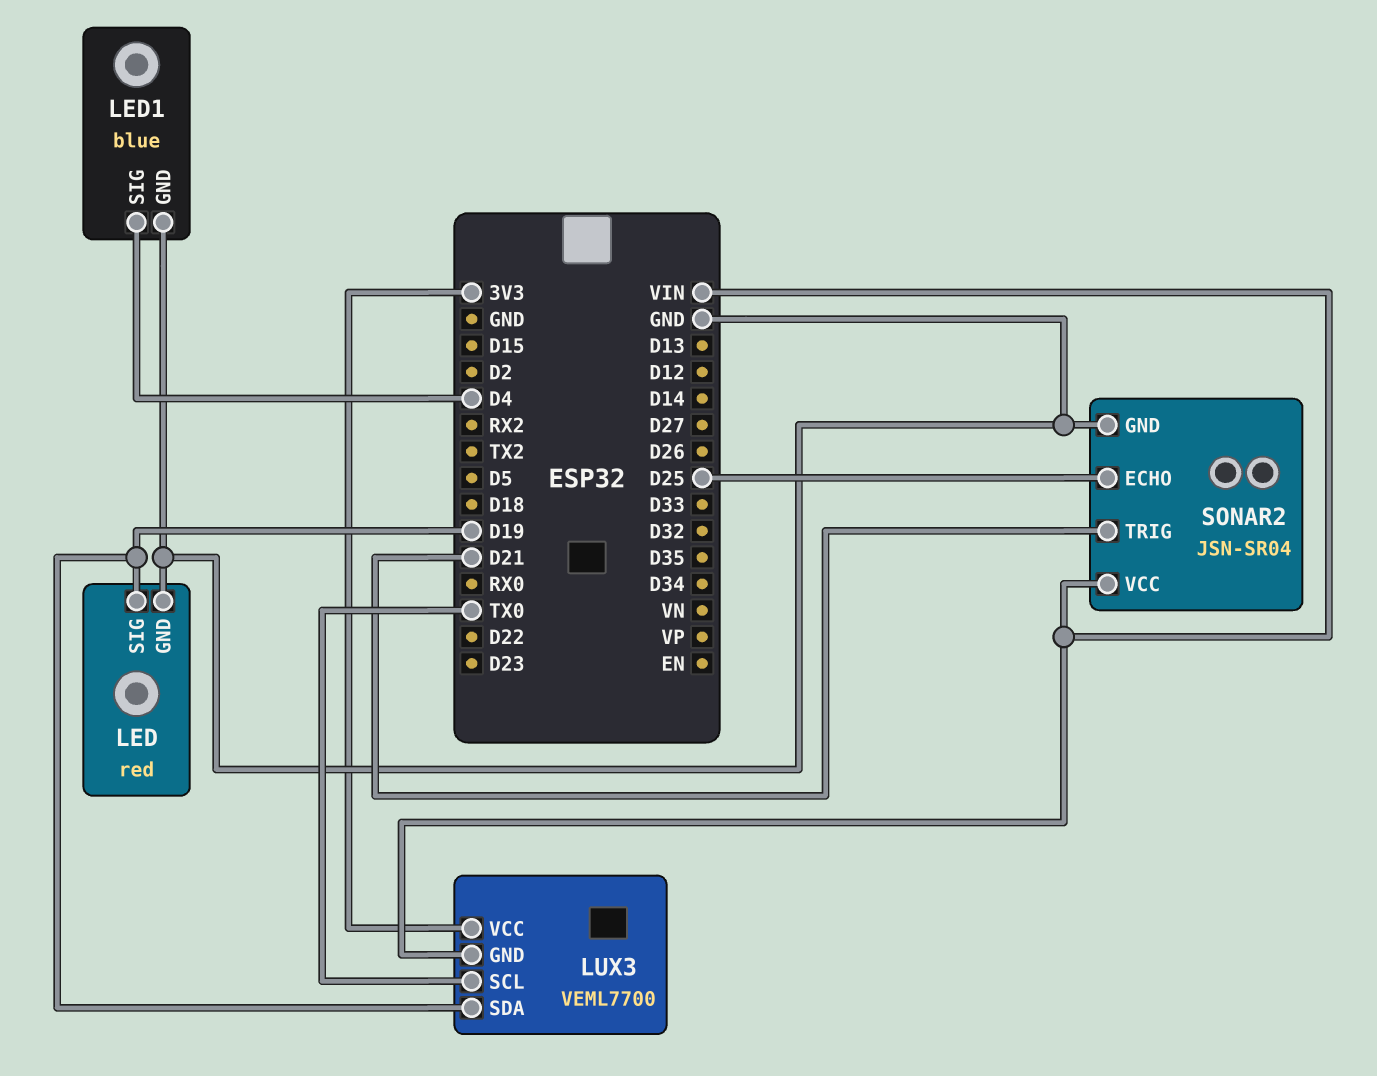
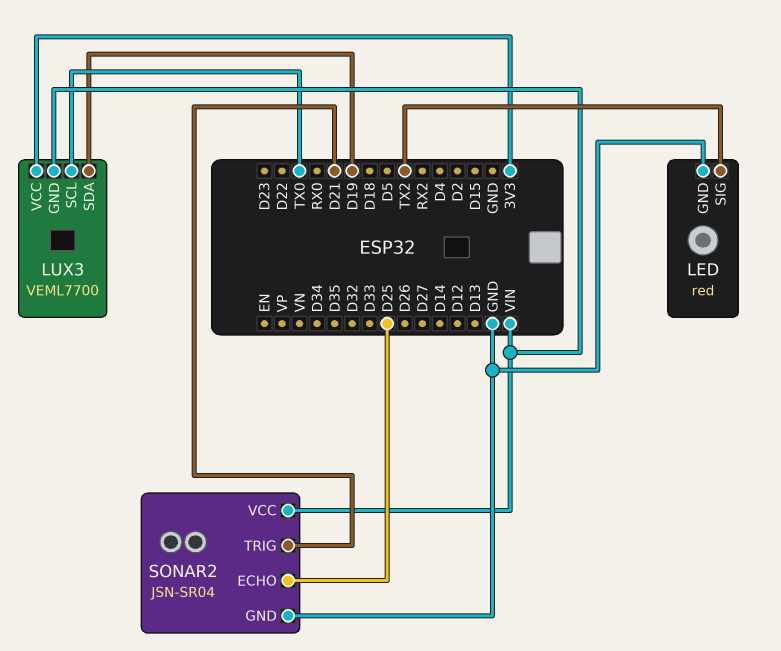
LED pin SIG: D19 -> TX2
LED1: blue -> none
LED1 pin GND: GND -> none
LED1 pin SIG: D4 -> none

